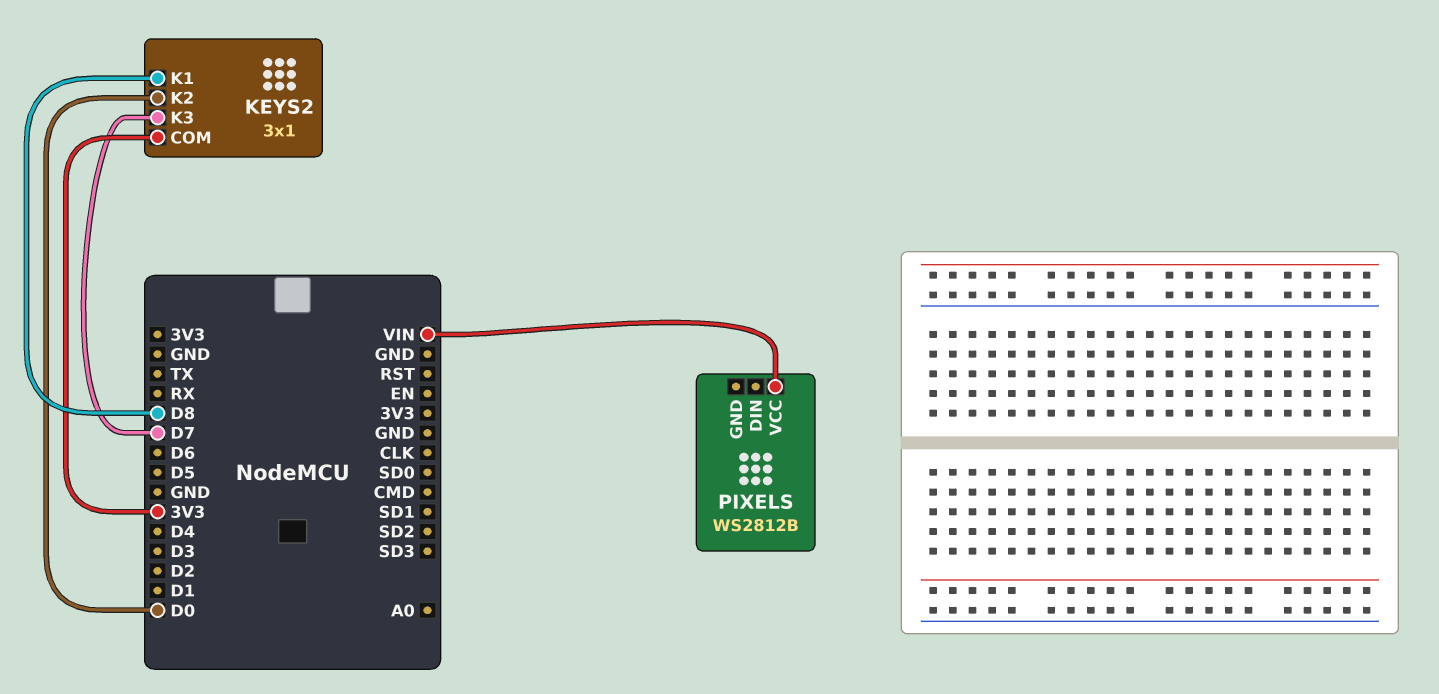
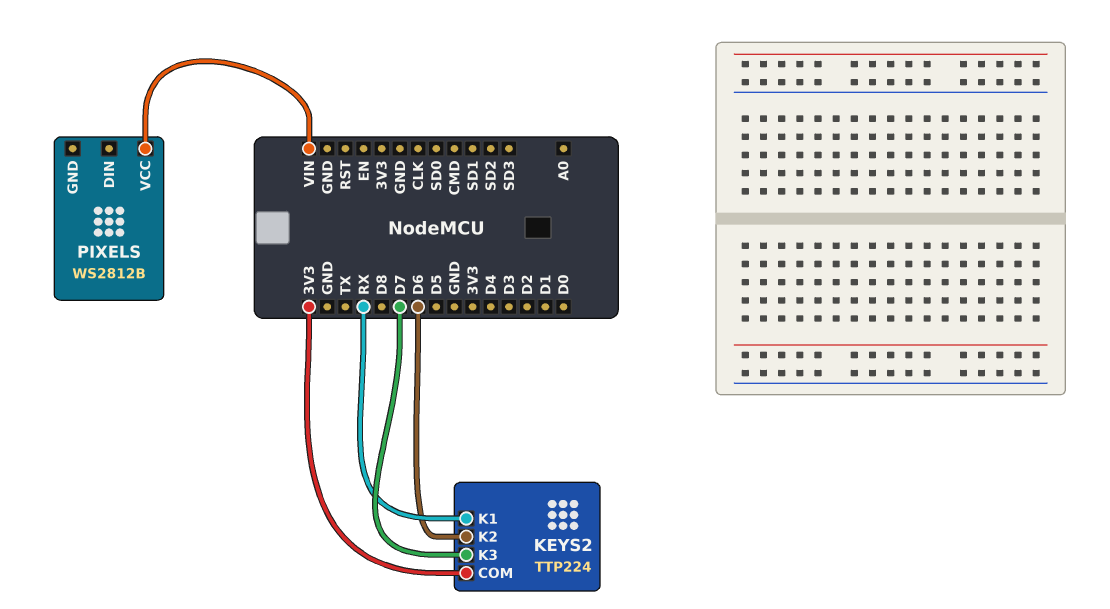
KEYS2: 3x1 -> TTP224
KEYS2 pin K1: D8 -> RX
KEYS2 pin K2: D0 -> D6

